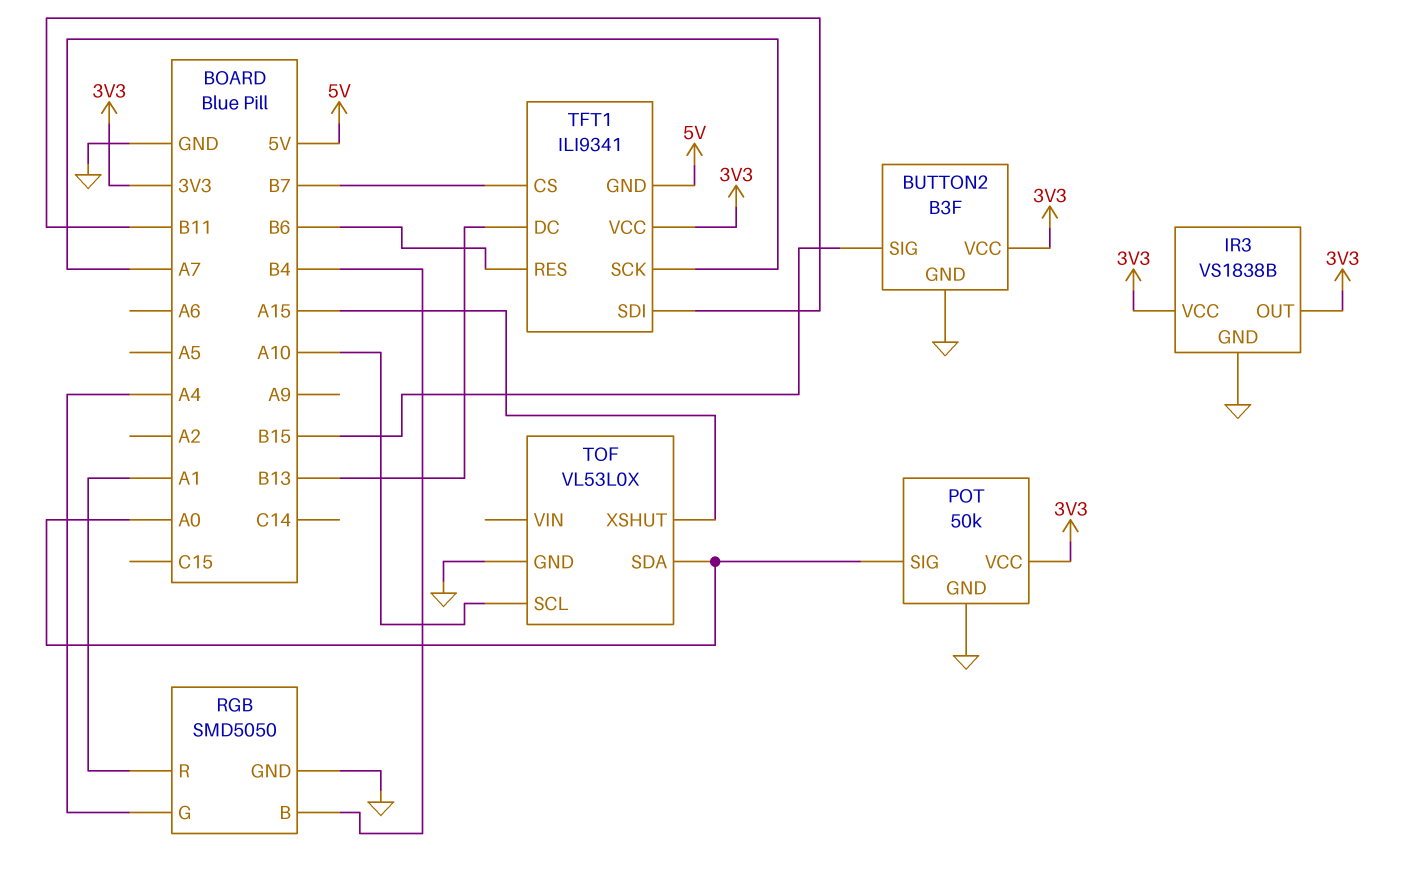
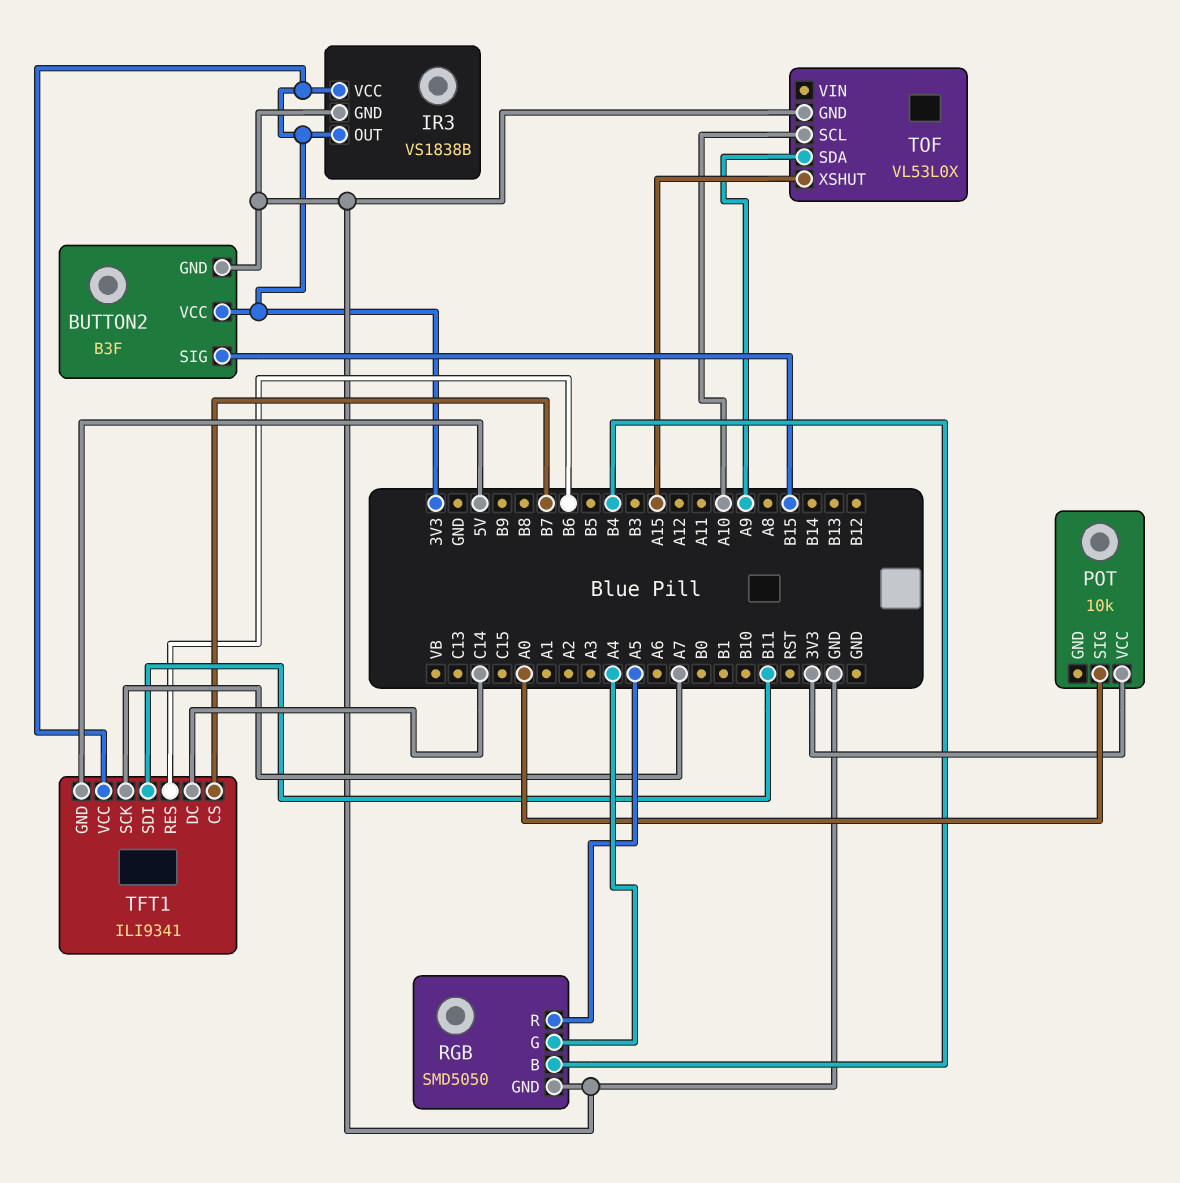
POT: 50k -> 10k
POT pin GND: GND -> none
RGB pin R: A1 -> A5
TFT1 pin DC: B13 -> C14
TOF pin SDA: A0 -> A9

